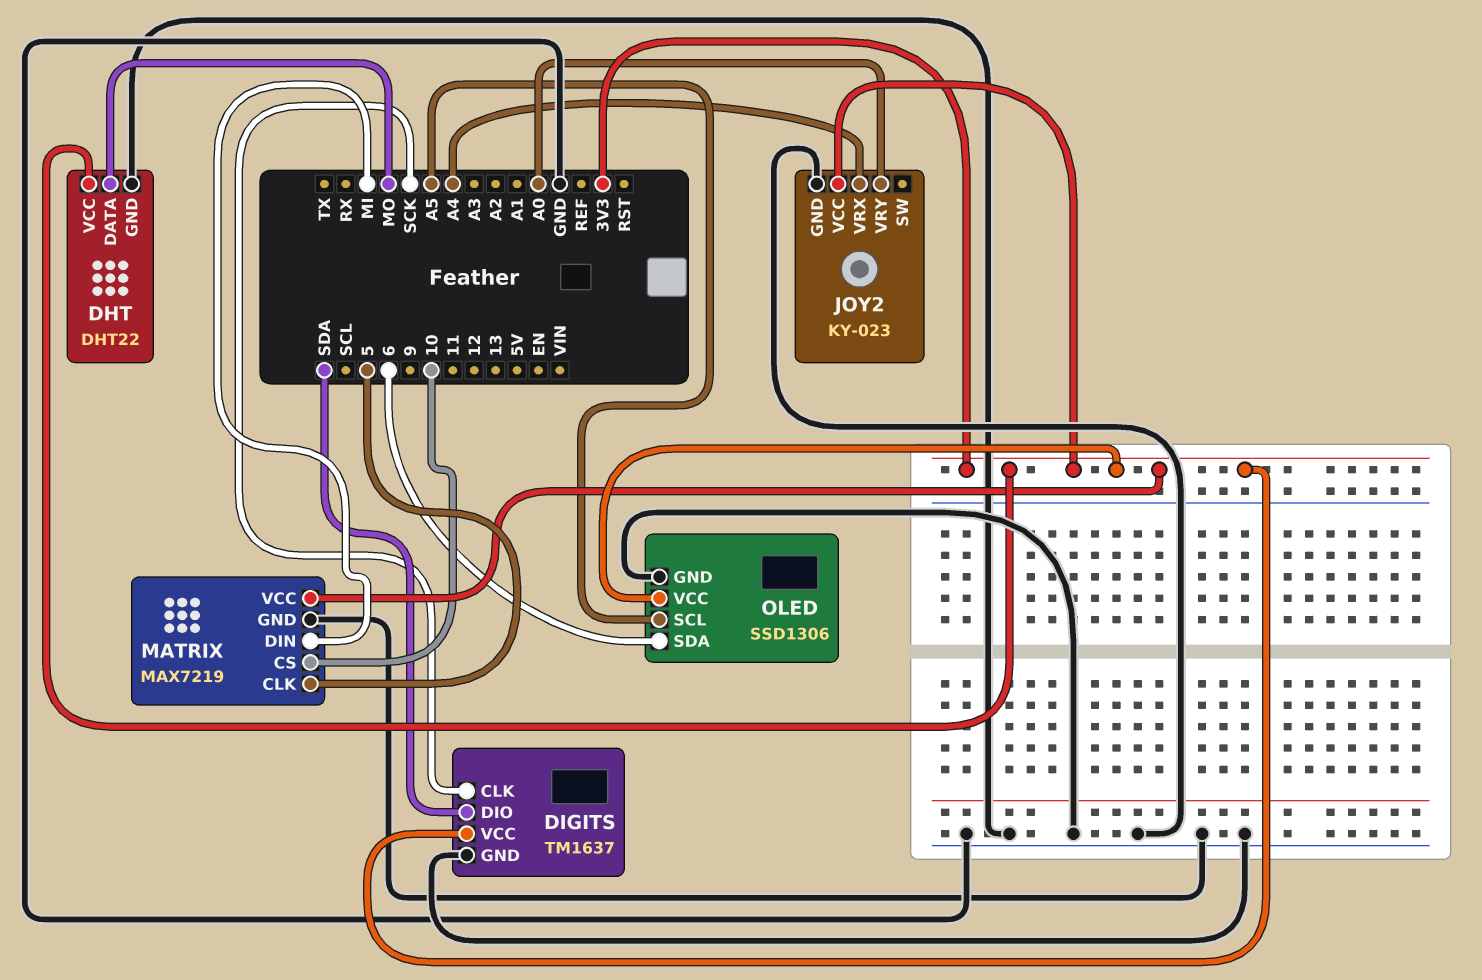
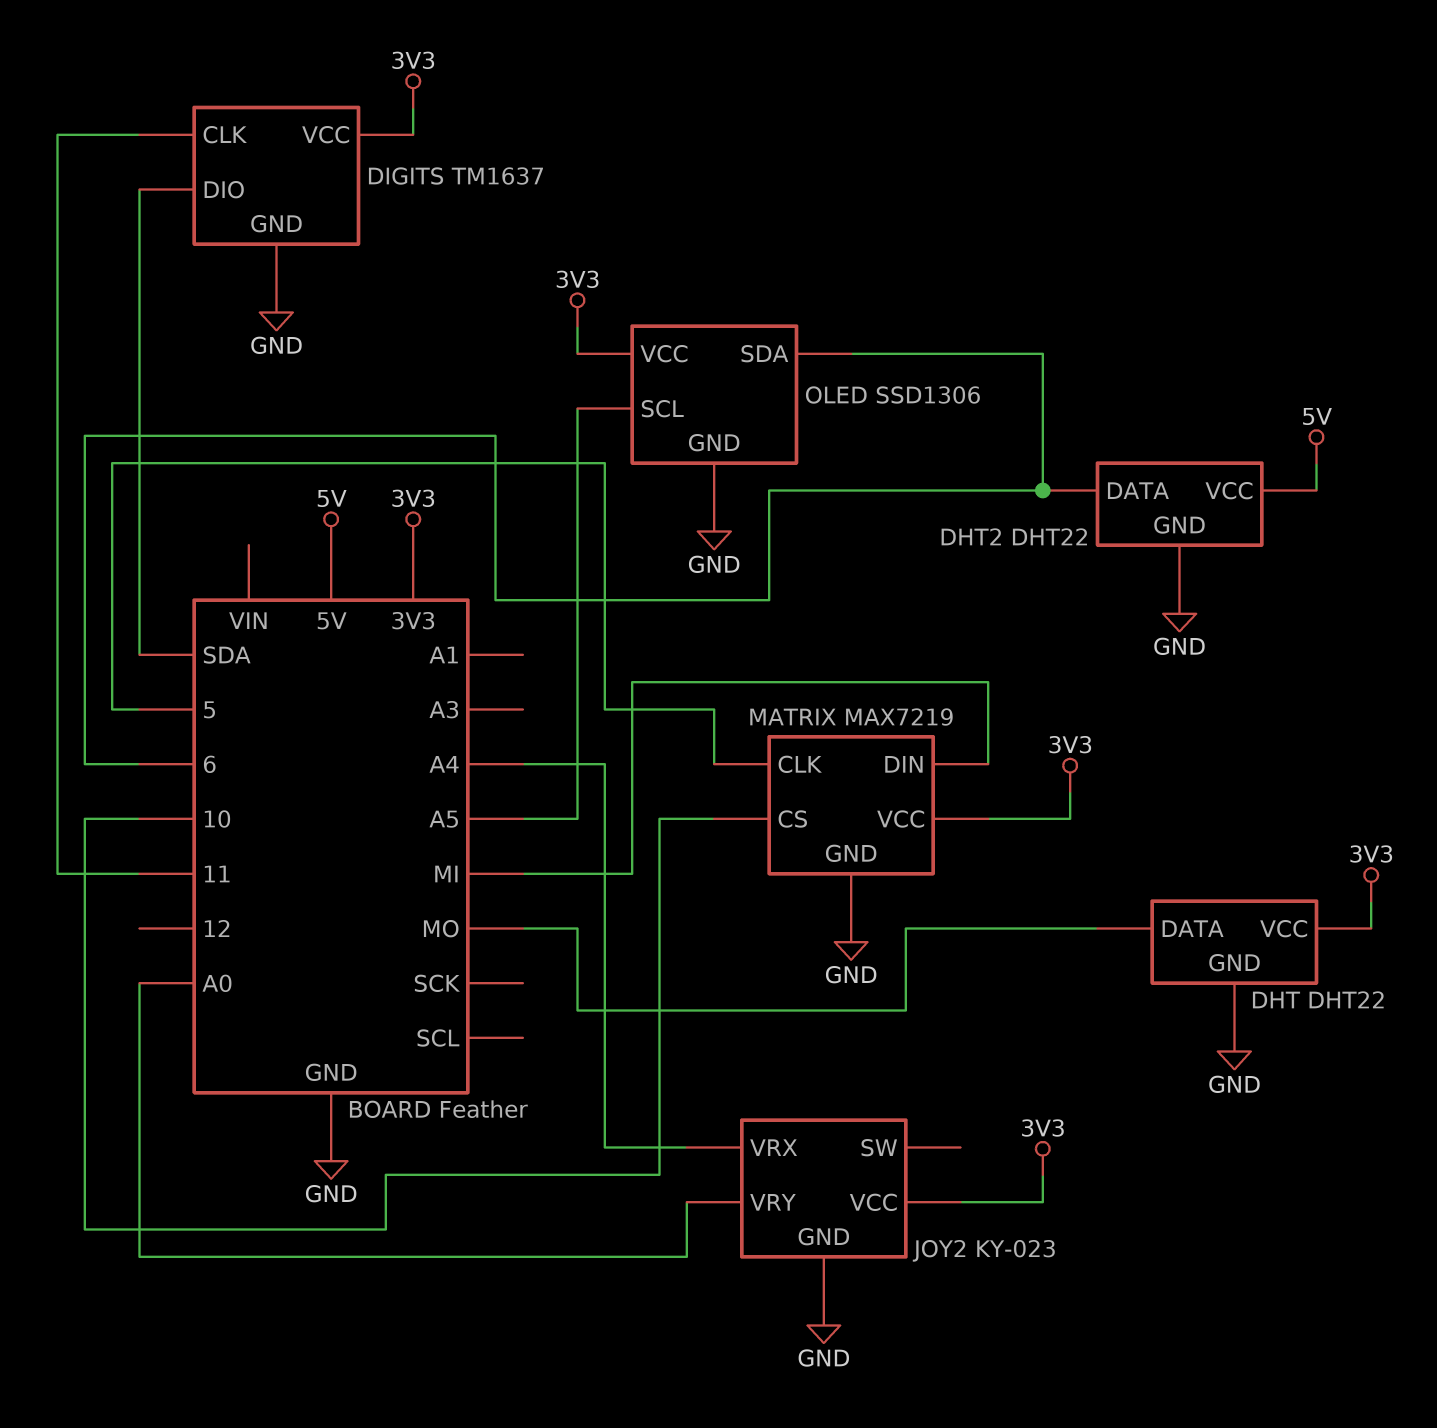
DHT2: none -> DHT22
DHT2 pin DATA: none -> 6
DHT2 pin GND: none -> GND
DHT2 pin VCC: none -> 5V
DIGITS pin CLK: SCK -> 11

